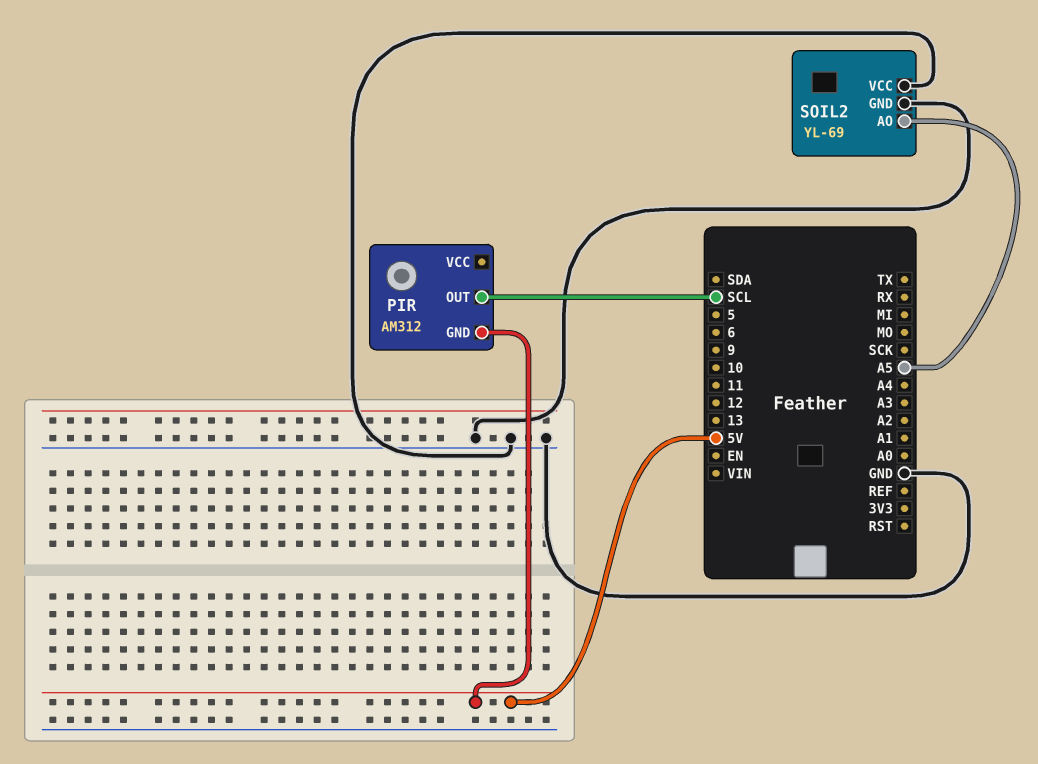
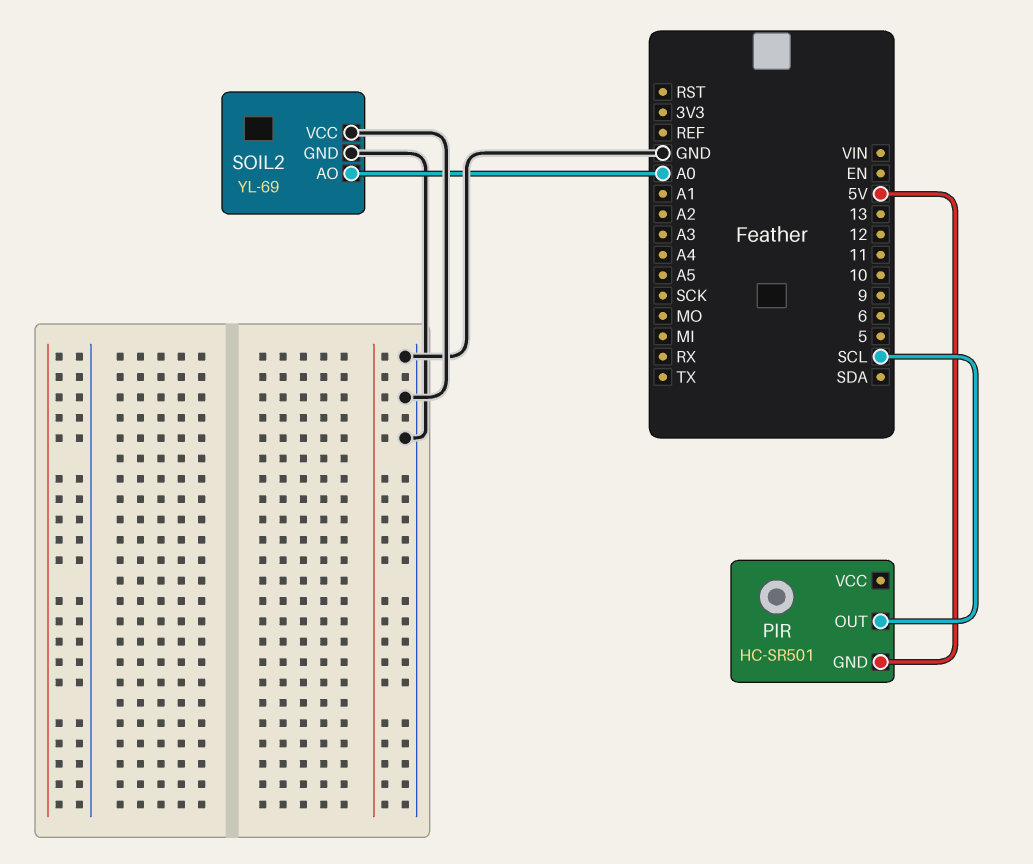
PIR: AM312 -> HC-SR501
SOIL2 pin AO: A5 -> A0

